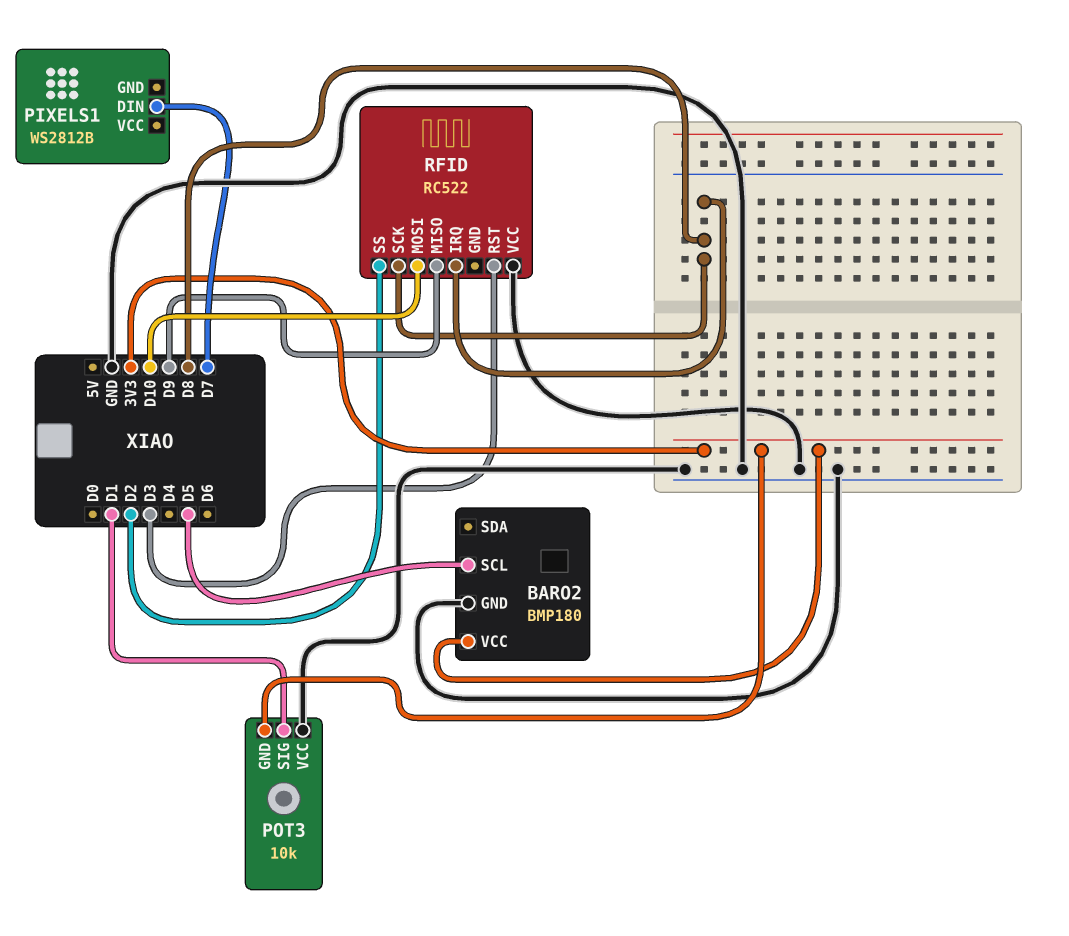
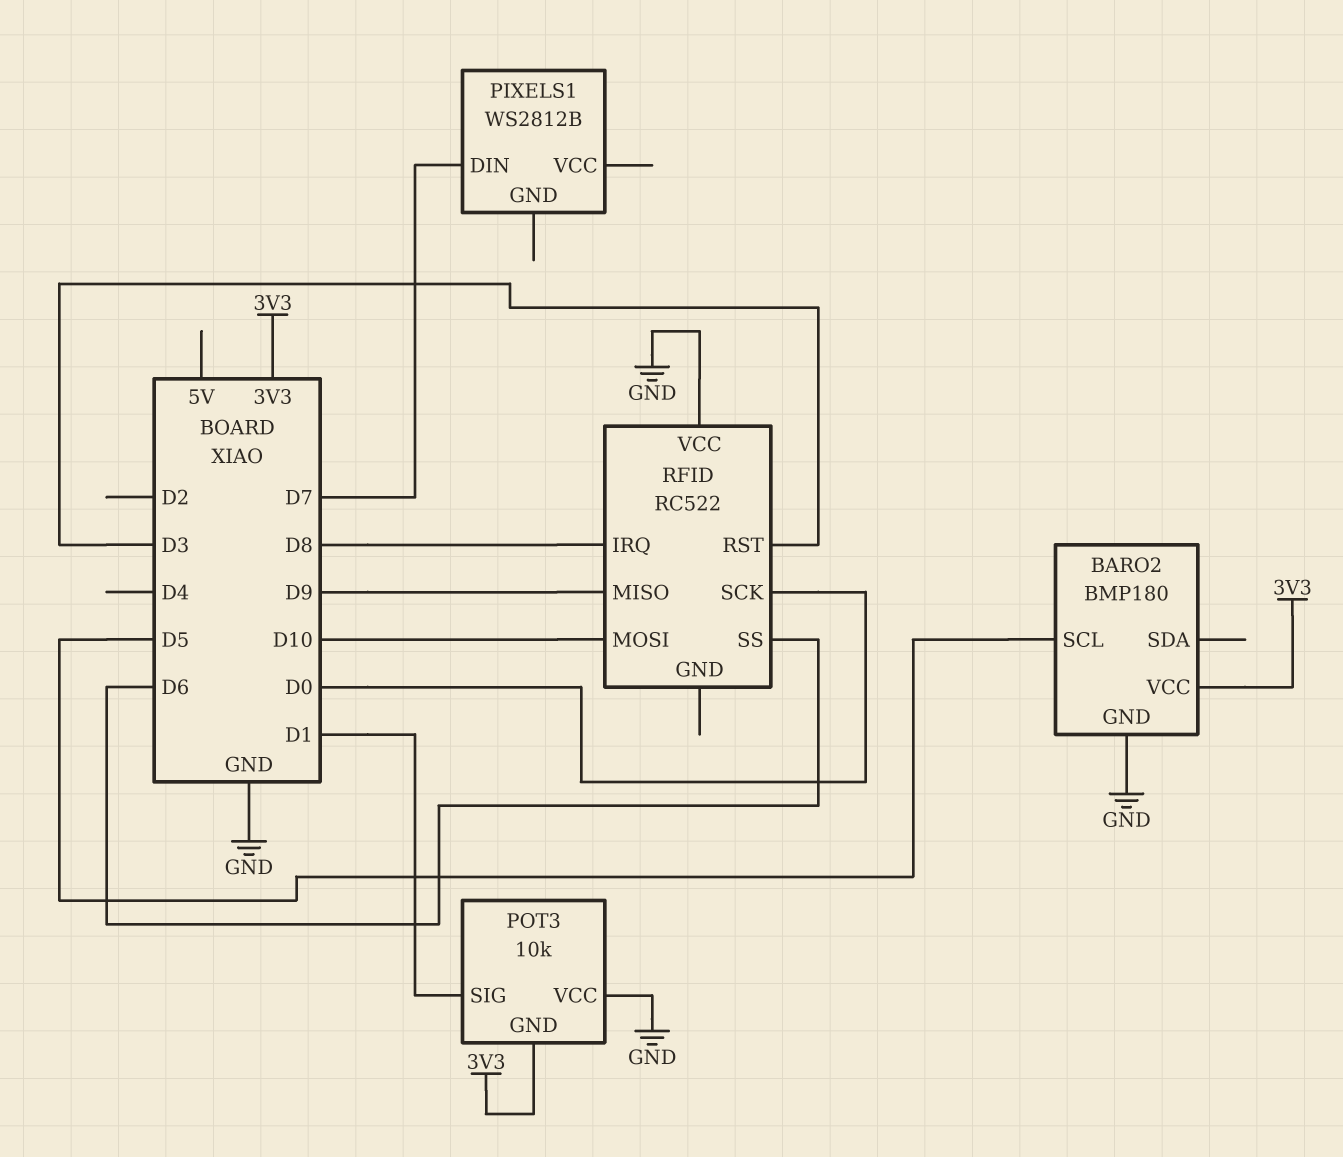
RFID pin SCK: D8 -> D0
RFID pin SS: D2 -> D6

